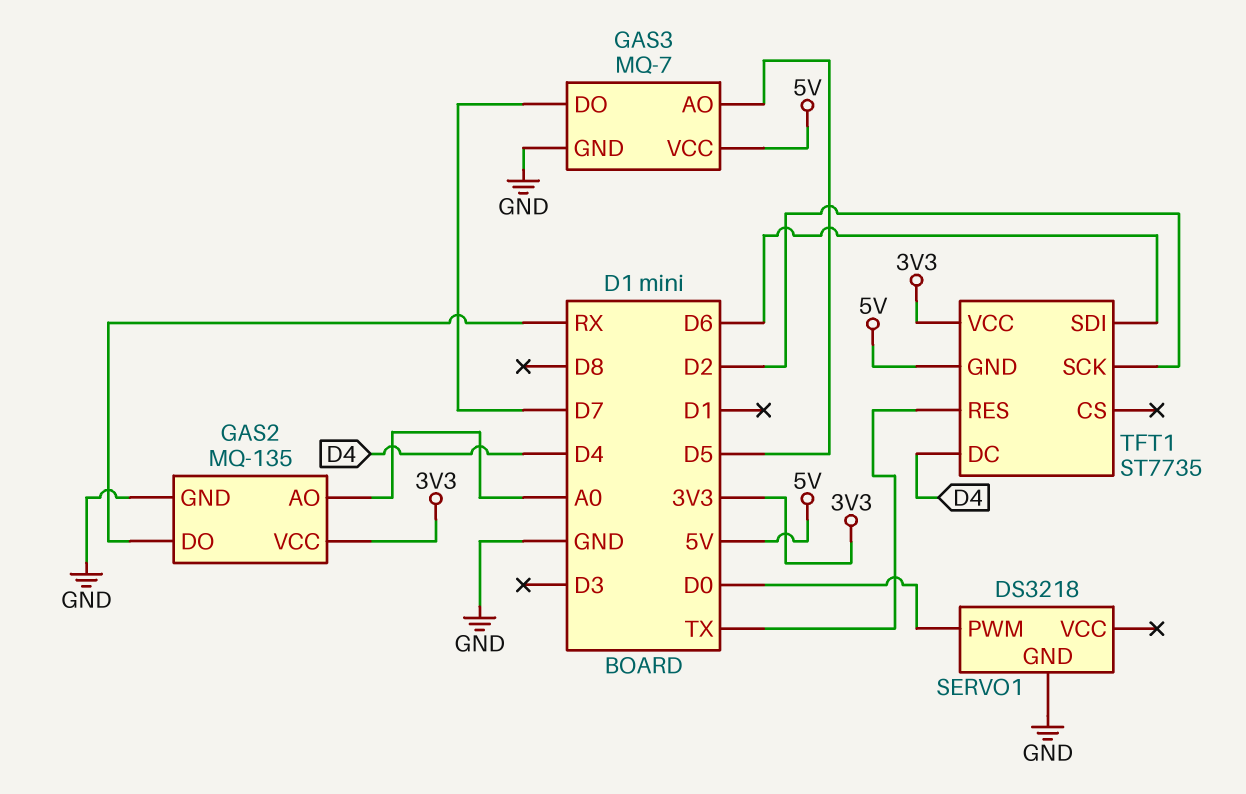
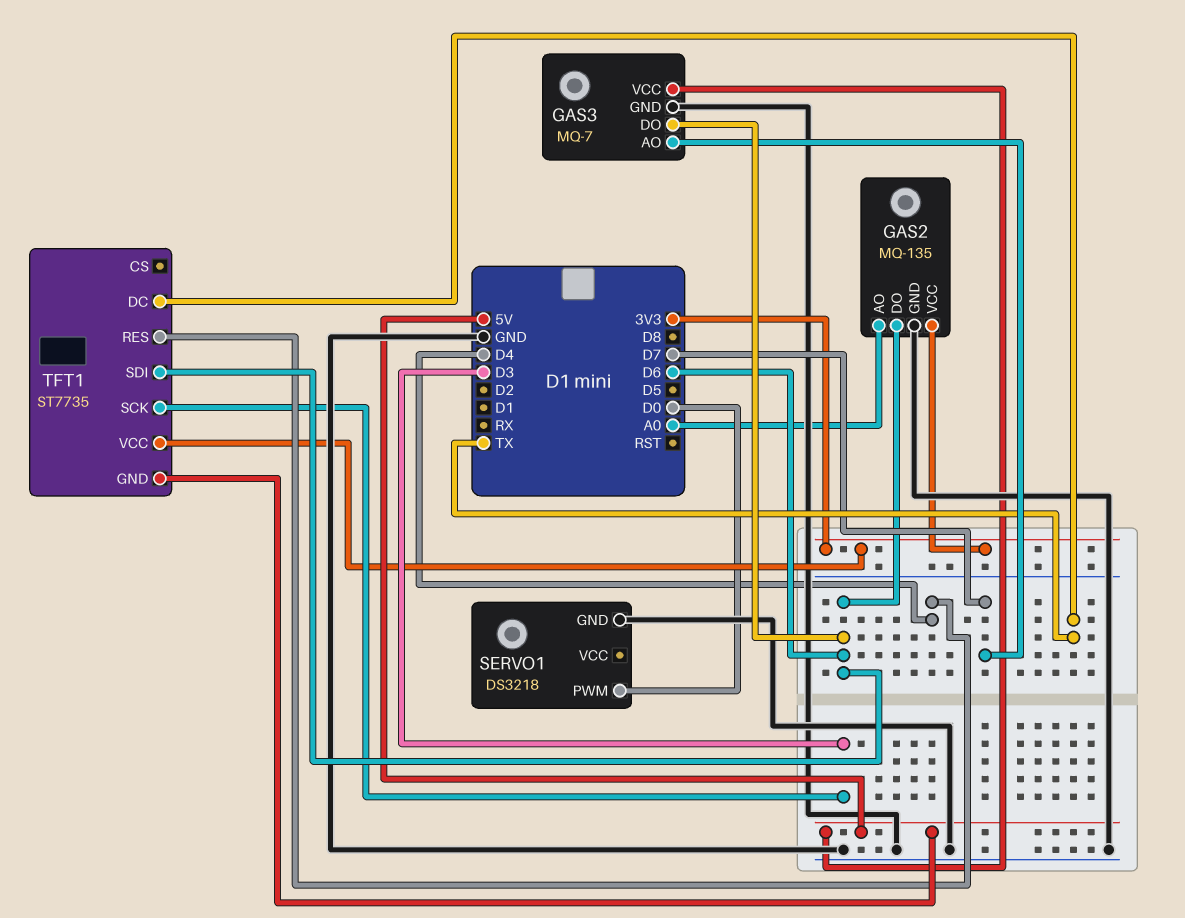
GAS2 pin DO: RX -> D6
GAS3 pin AO: D5 -> D7
GAS3 pin DO: D7 -> D6
TFT1 pin DC: D4 -> TX
TFT1 pin RES: TX -> D4
TFT1 pin SCK: D2 -> D3

